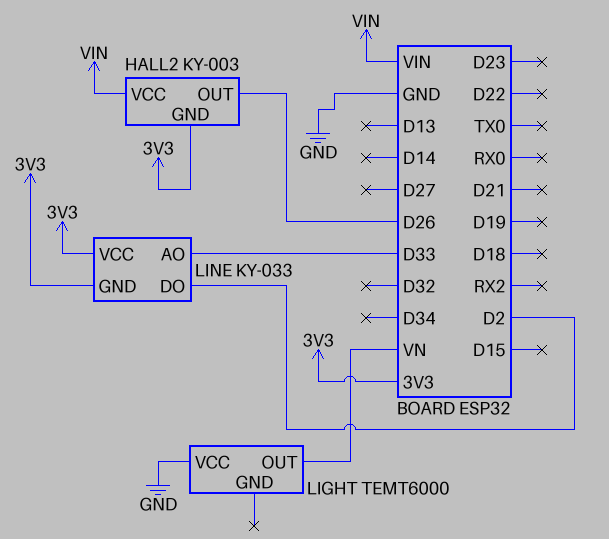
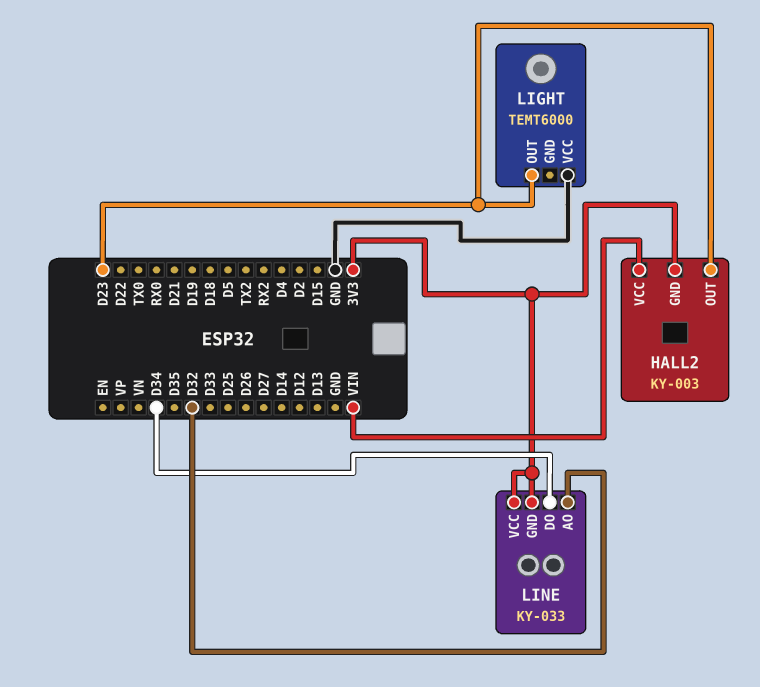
HALL2 pin OUT: D26 -> D23
LIGHT pin OUT: VN -> D23
LINE pin AO: D33 -> D32
LINE pin DO: D2 -> D34

